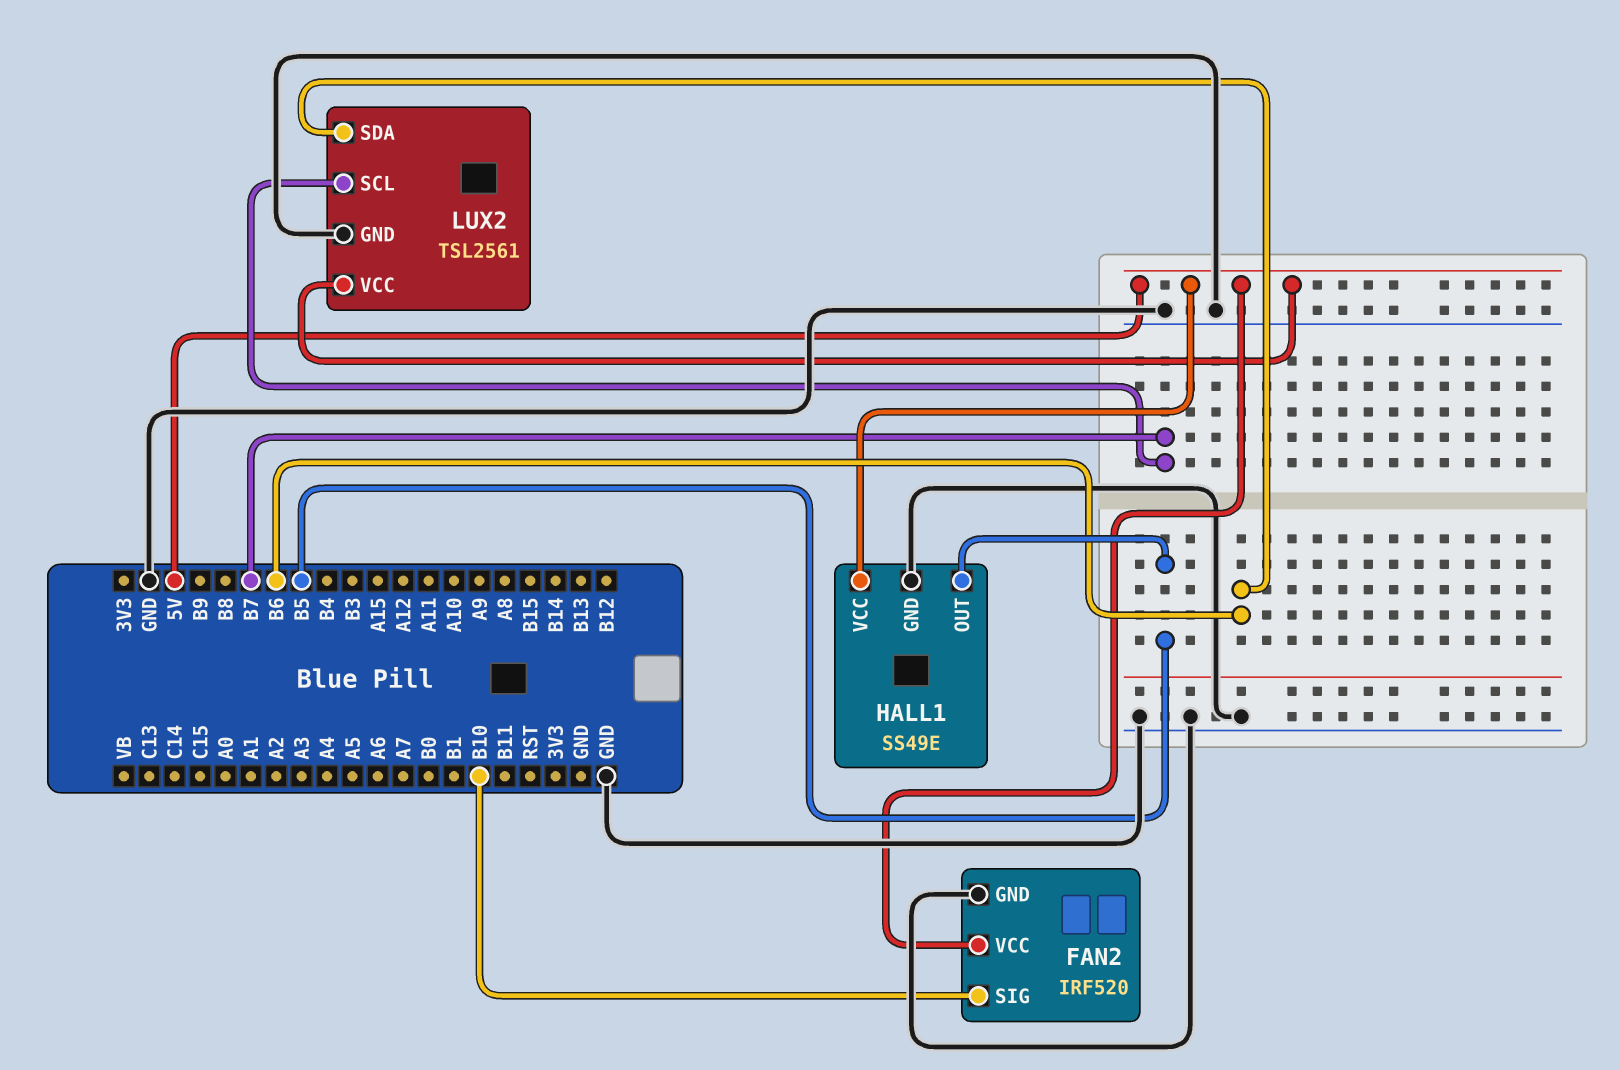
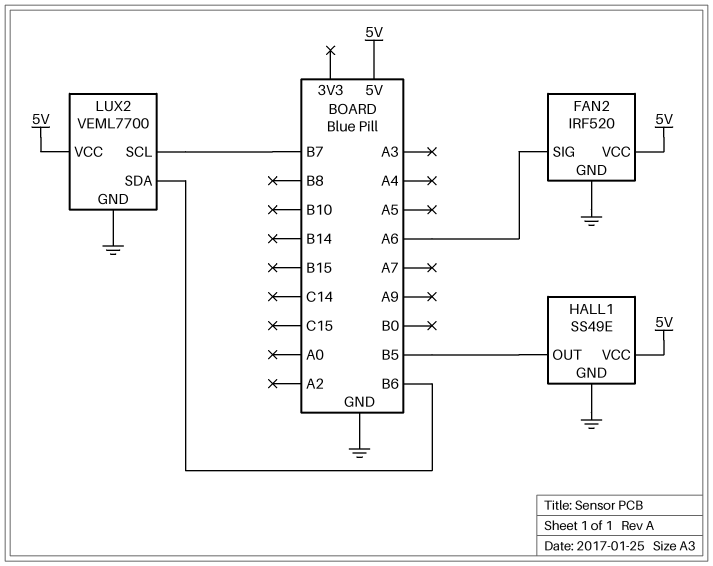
FAN2 pin SIG: B10 -> A6
LUX2: TSL2561 -> VEML7700

